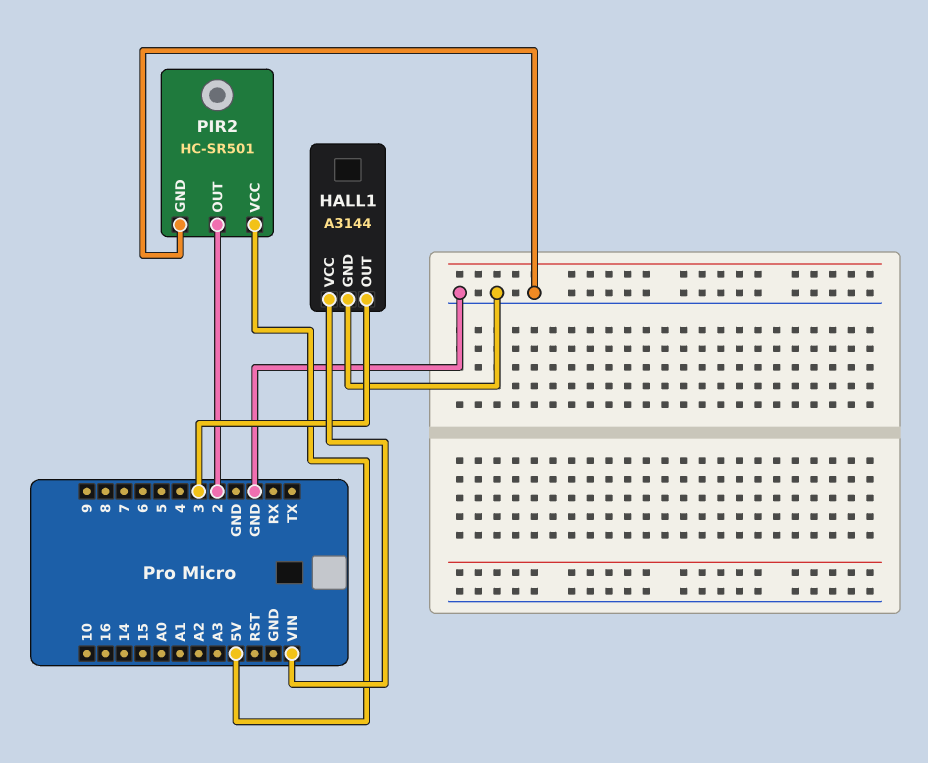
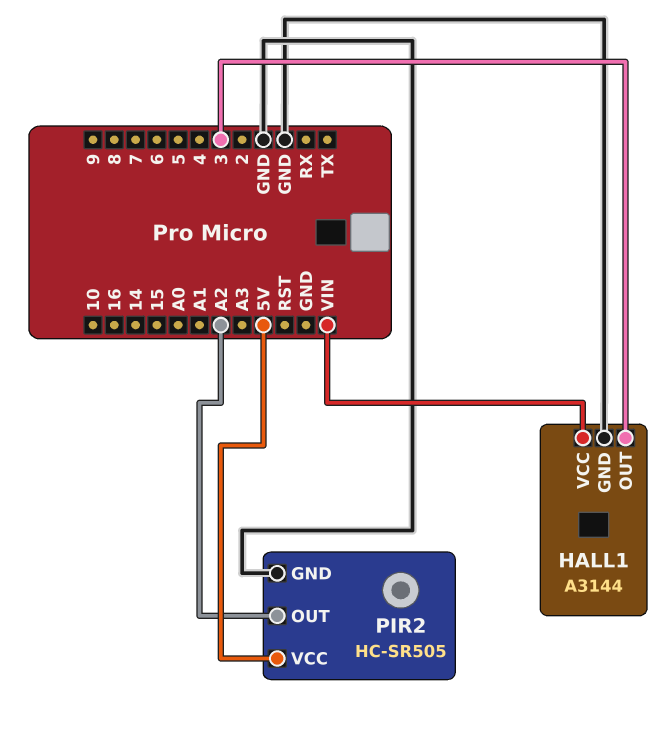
PIR2: HC-SR501 -> HC-SR505
PIR2 pin OUT: 2 -> A2

